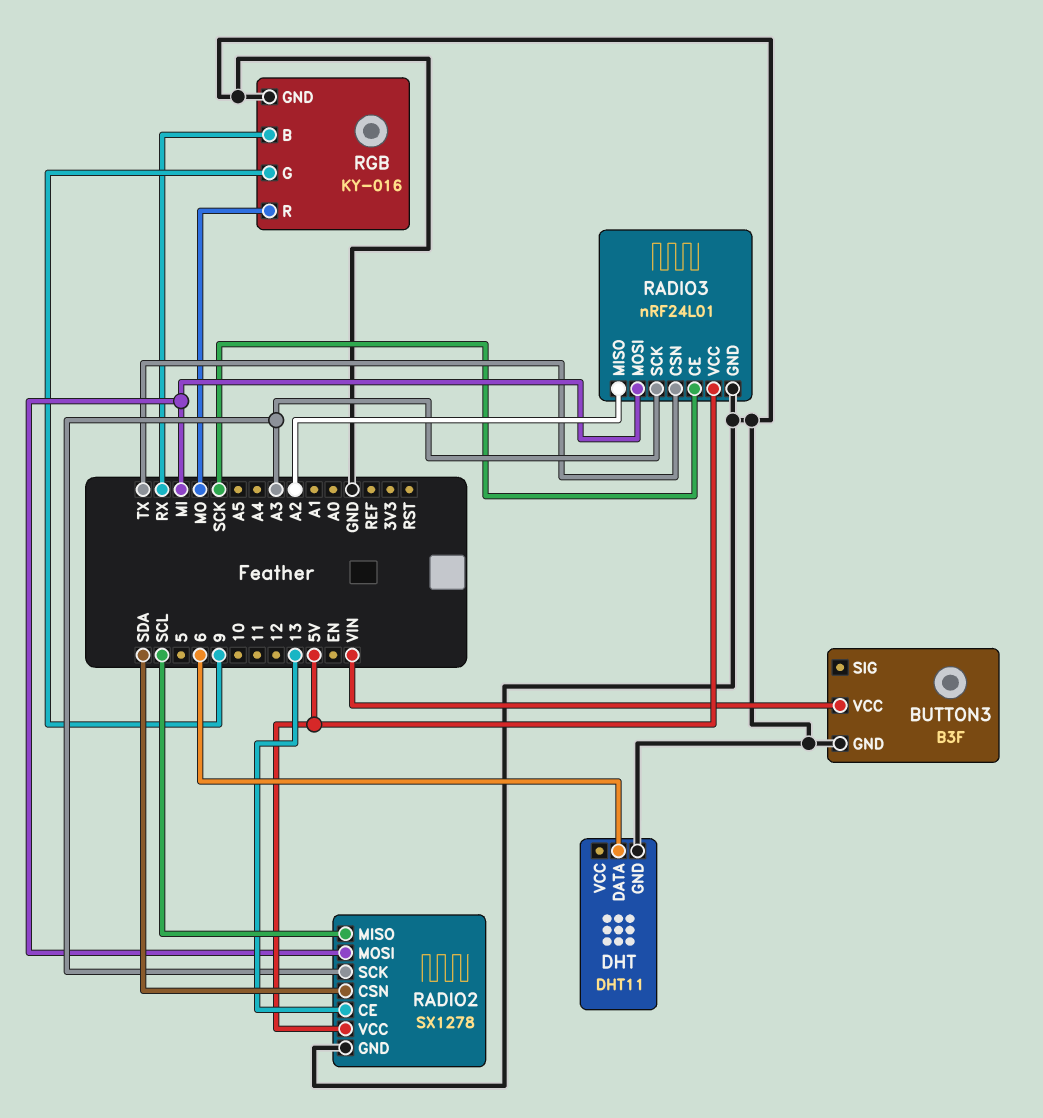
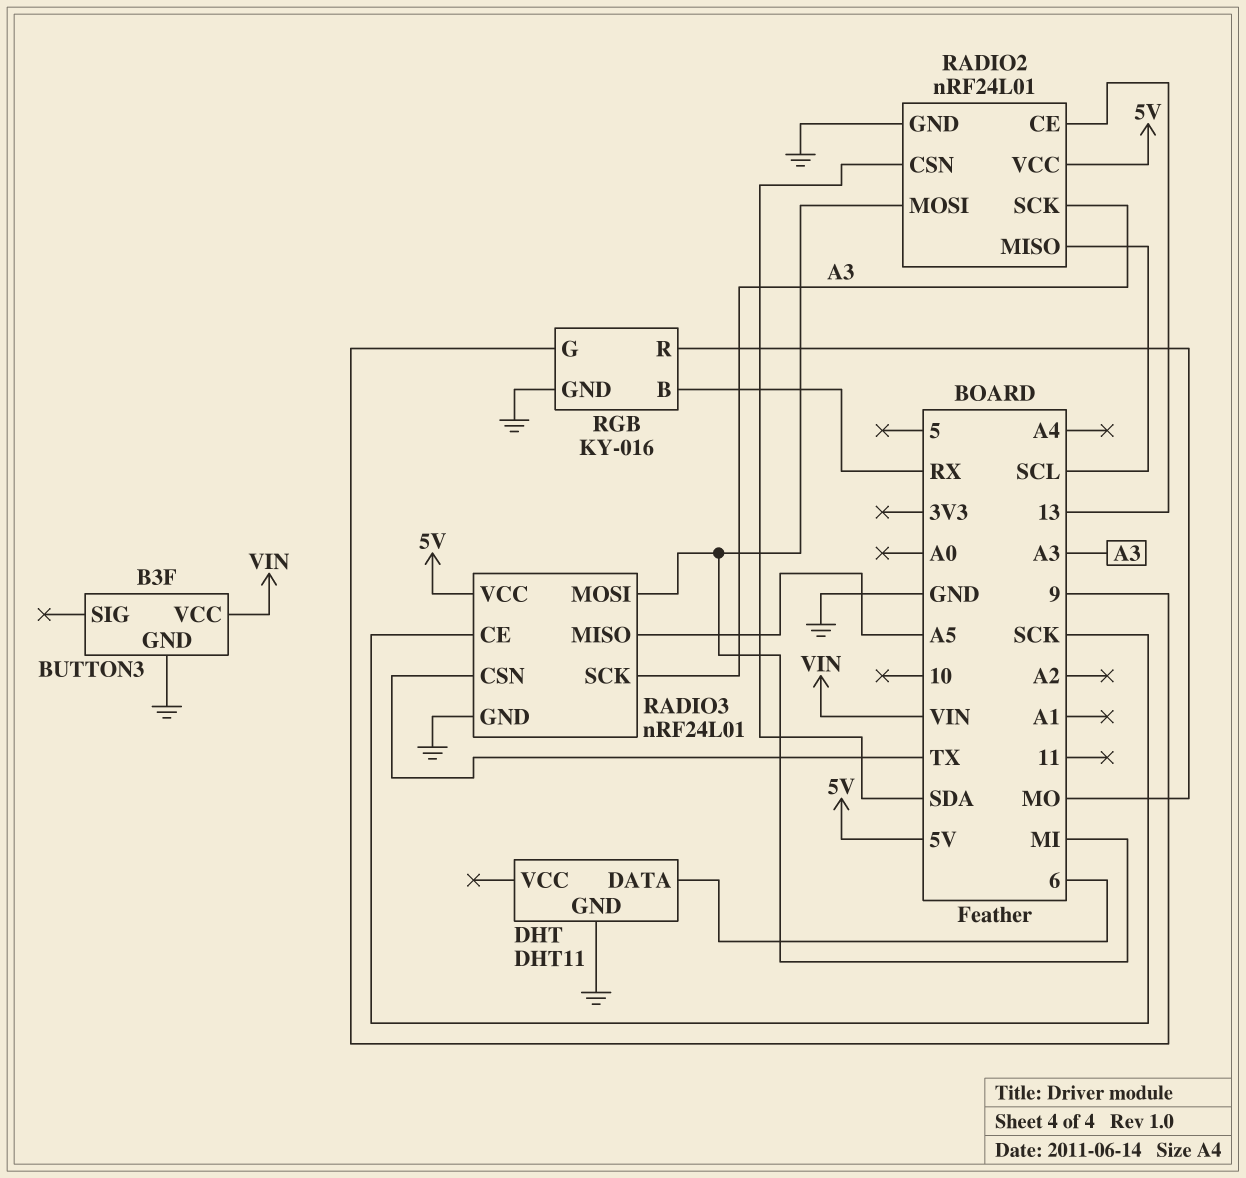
RADIO2: SX1278 -> nRF24L01
RADIO3 pin MISO: A2 -> A5

